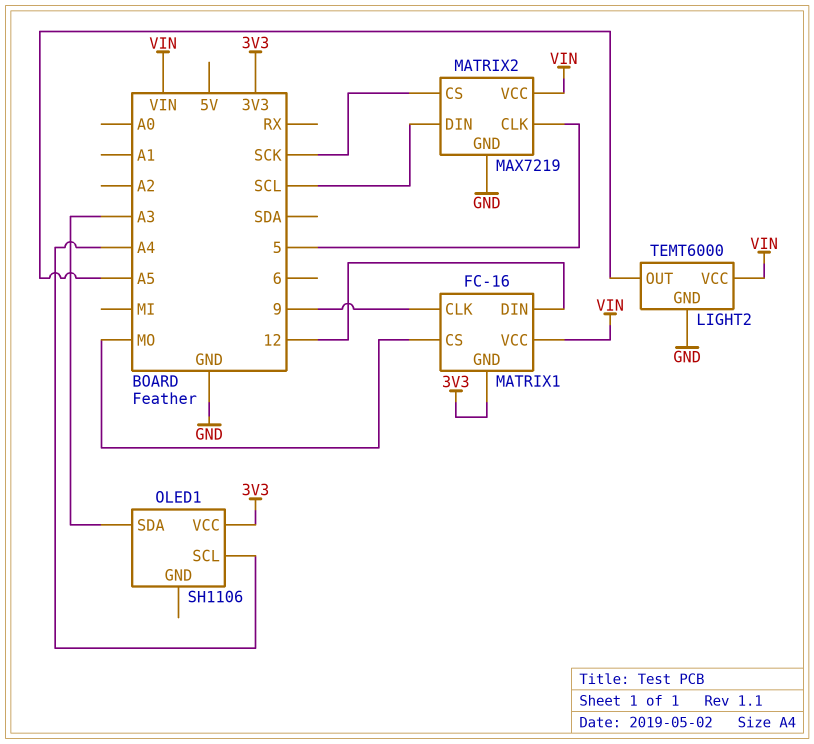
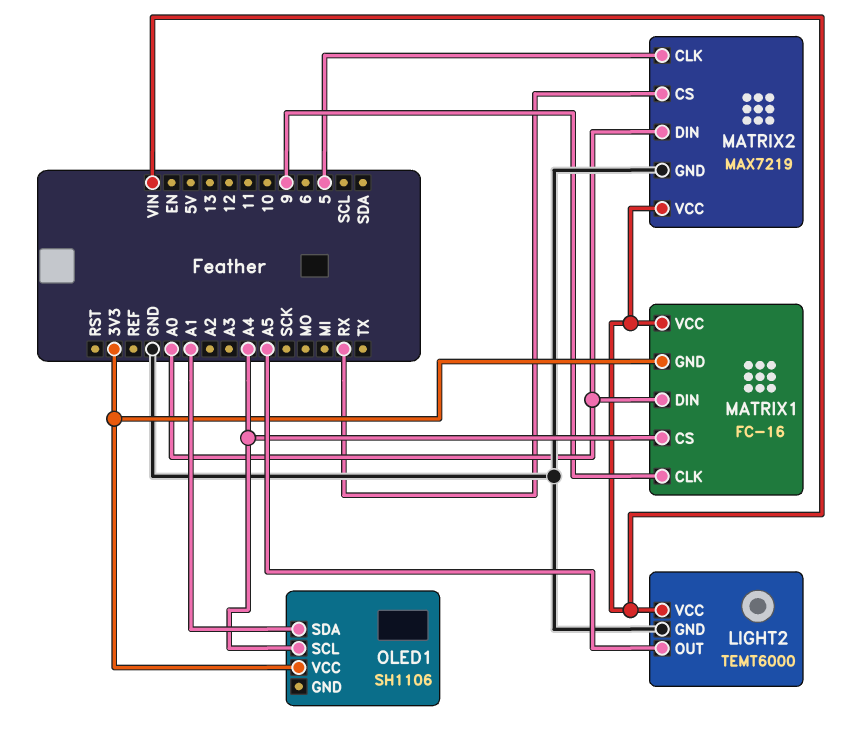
MATRIX1 pin CS: MO -> A4
MATRIX1 pin DIN: 12 -> A0
MATRIX2 pin CS: SCK -> RX
MATRIX2 pin DIN: SCL -> A0
OLED1 pin SDA: A3 -> A1

